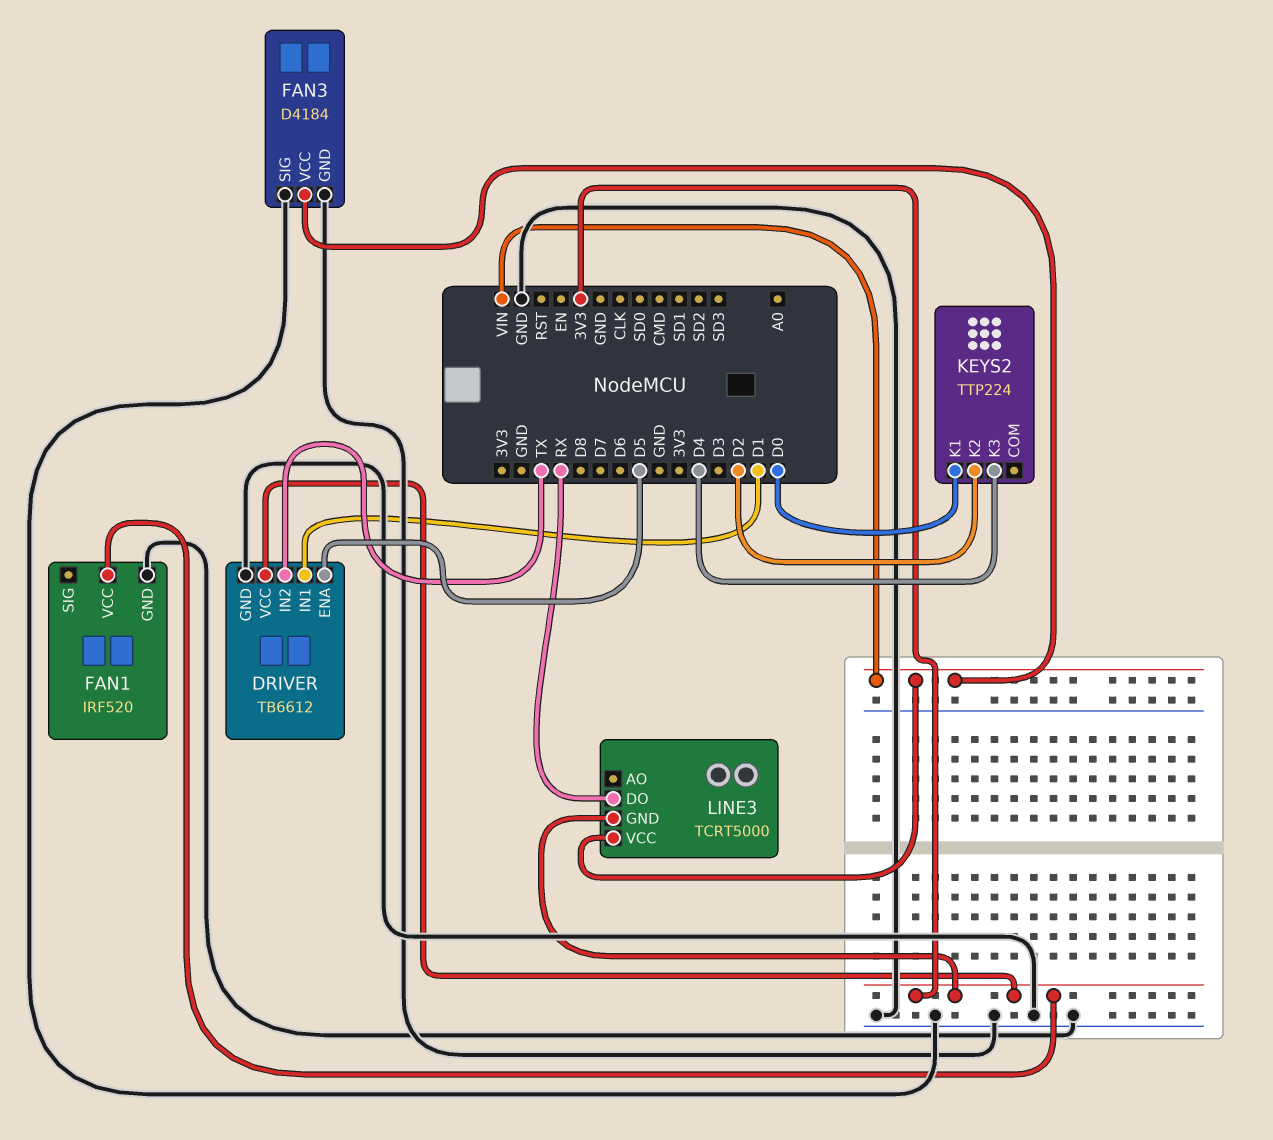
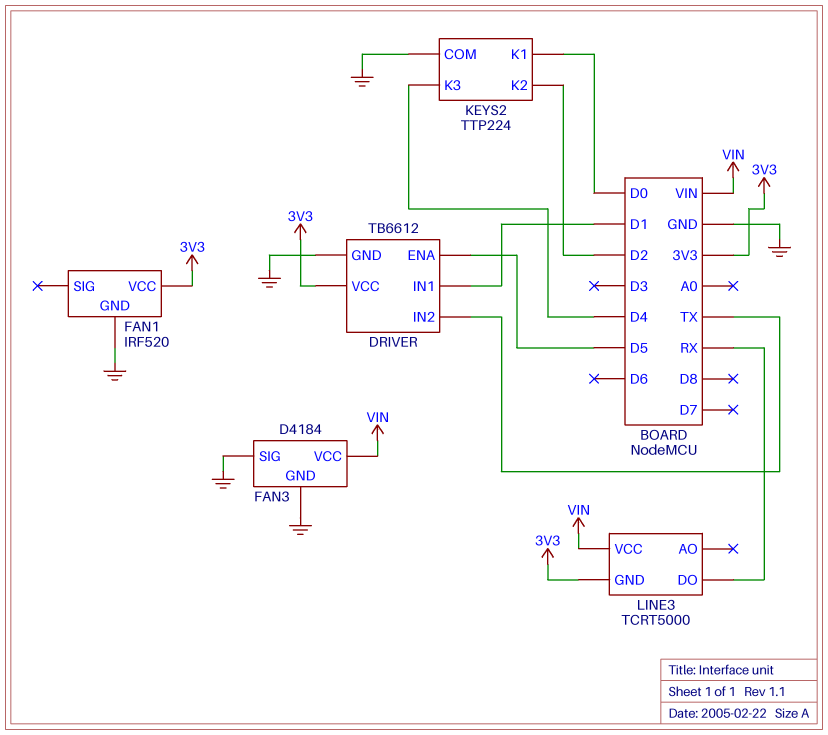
KEYS2 pin COM: none -> GND

